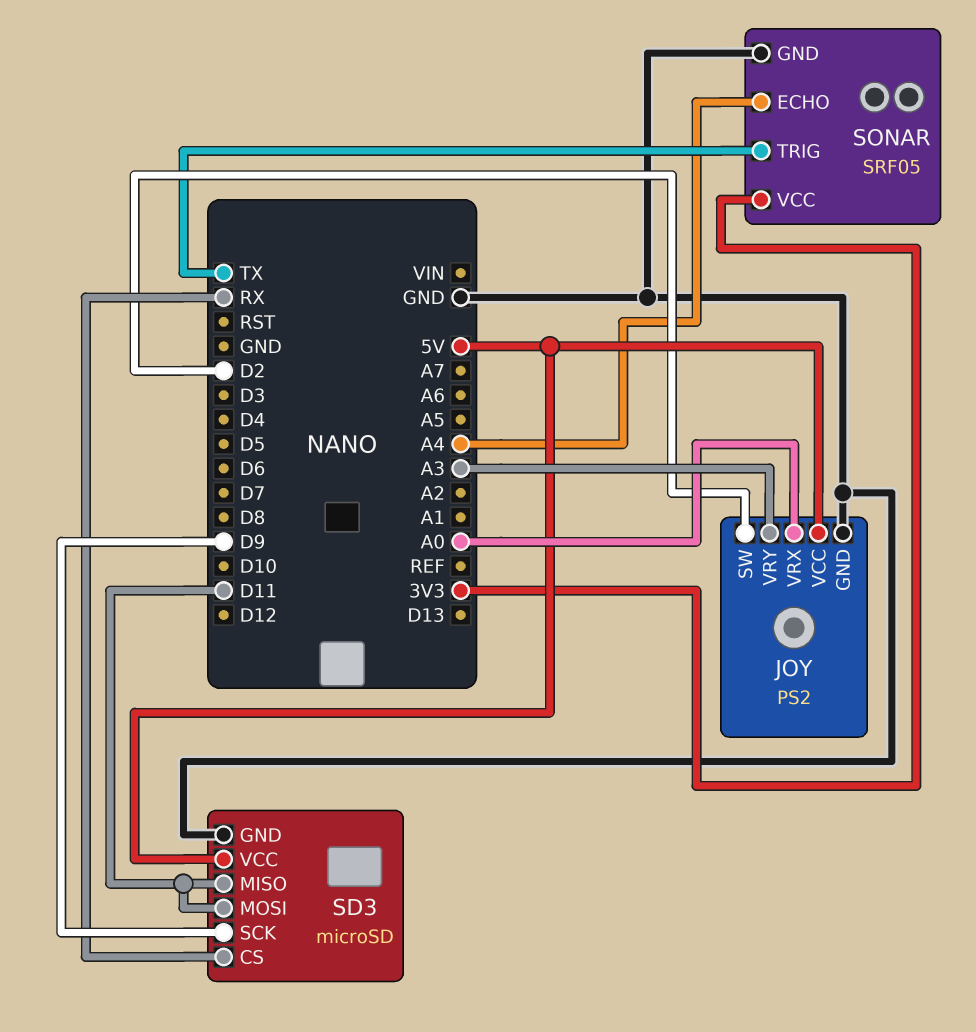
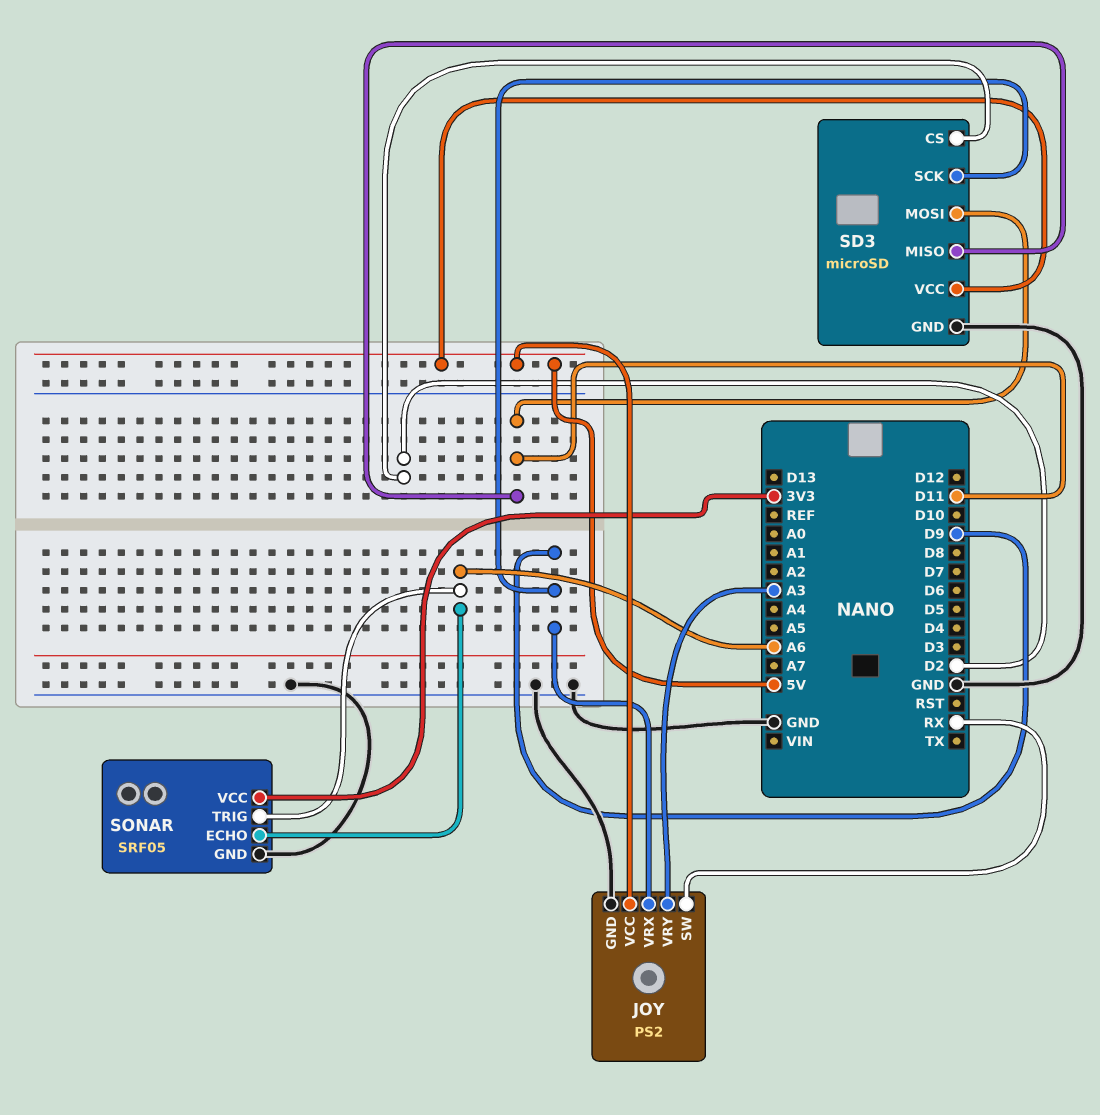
JOY pin SW: D2 -> RX
JOY pin VRX: A0 -> D9
SD3 pin CS: RX -> D2
SONAR pin ECHO: A4 -> A6
SONAR pin TRIG: TX -> A6

